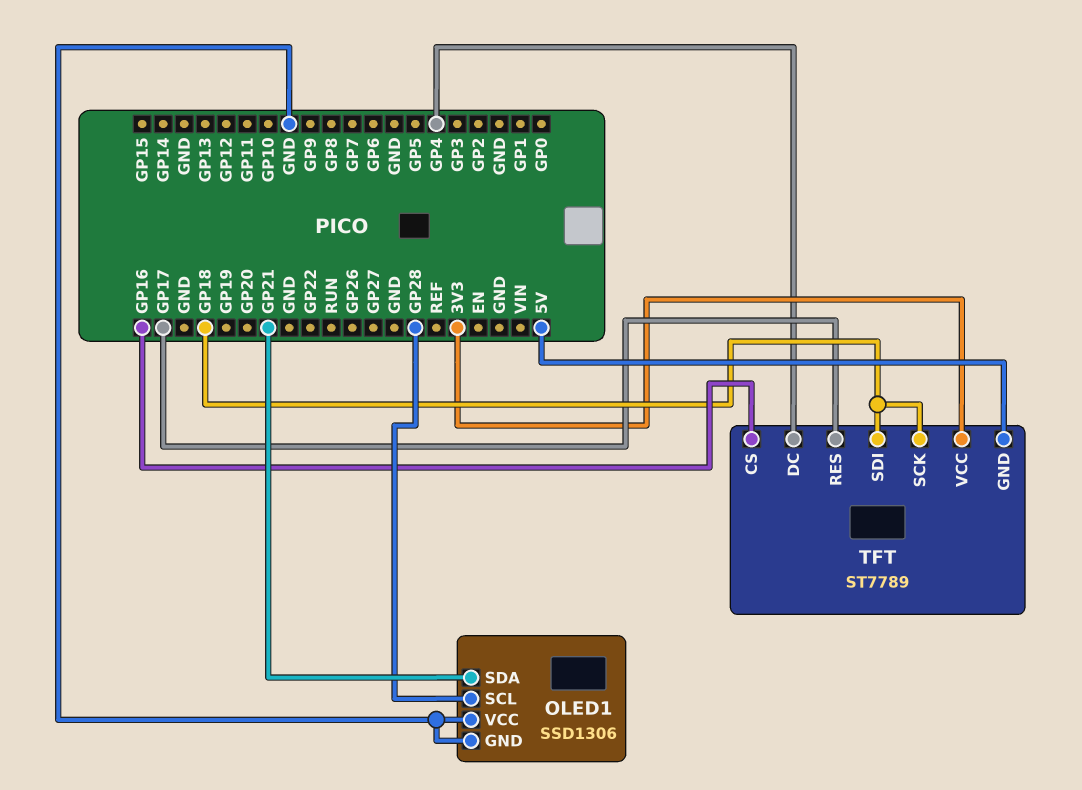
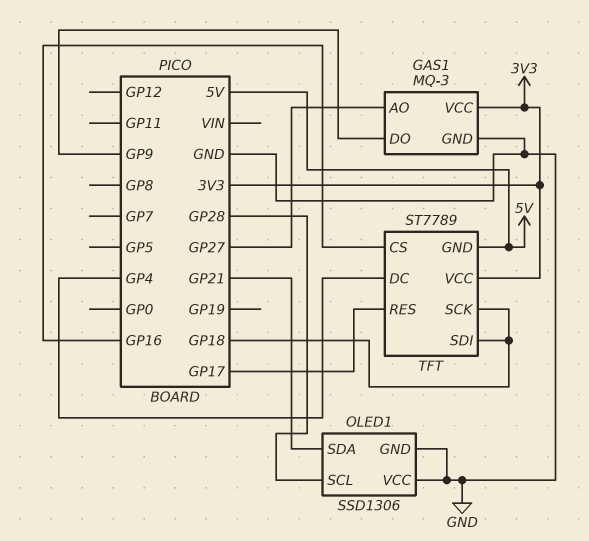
GAS1: none -> MQ-3
GAS1 pin AO: none -> GP27
GAS1 pin DO: none -> GP9
GAS1 pin GND: none -> GND
GAS1 pin VCC: none -> 3V3

